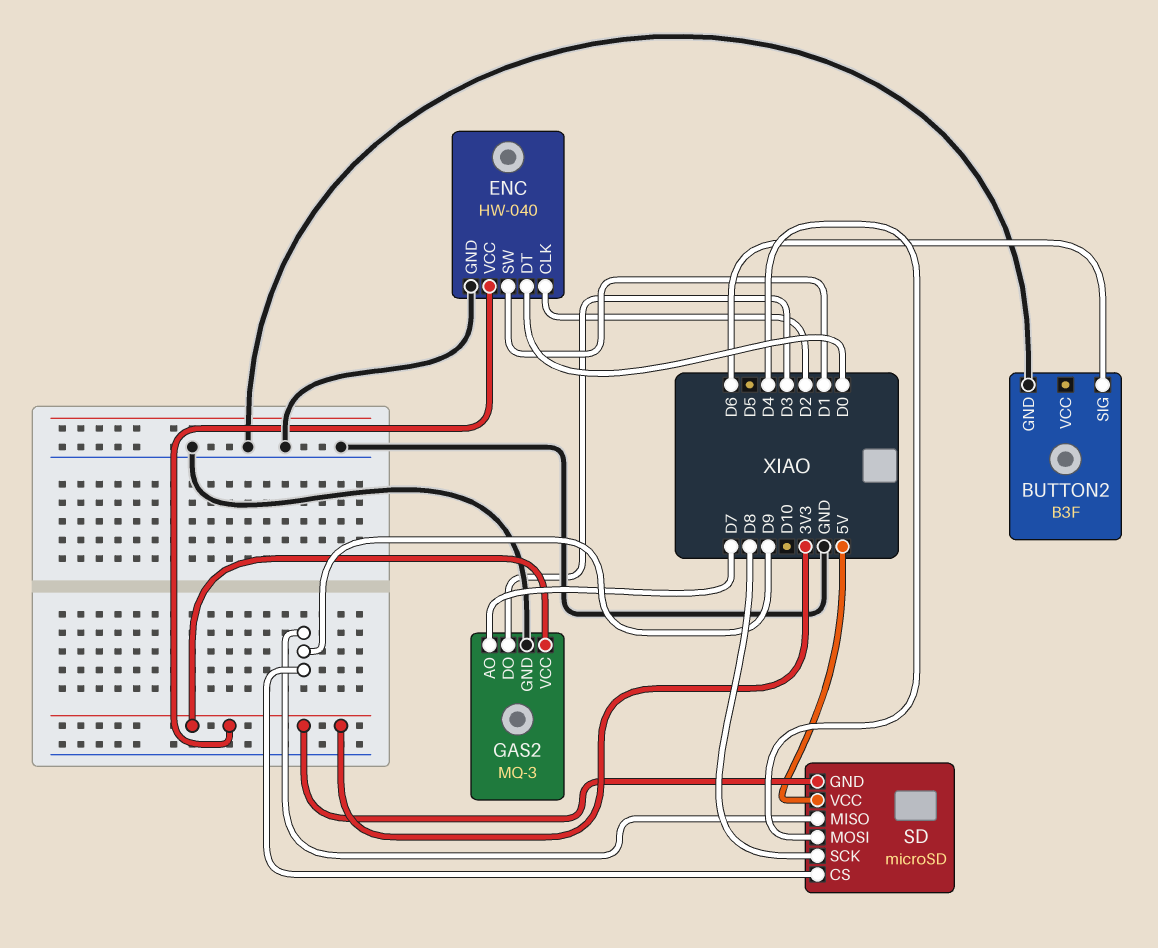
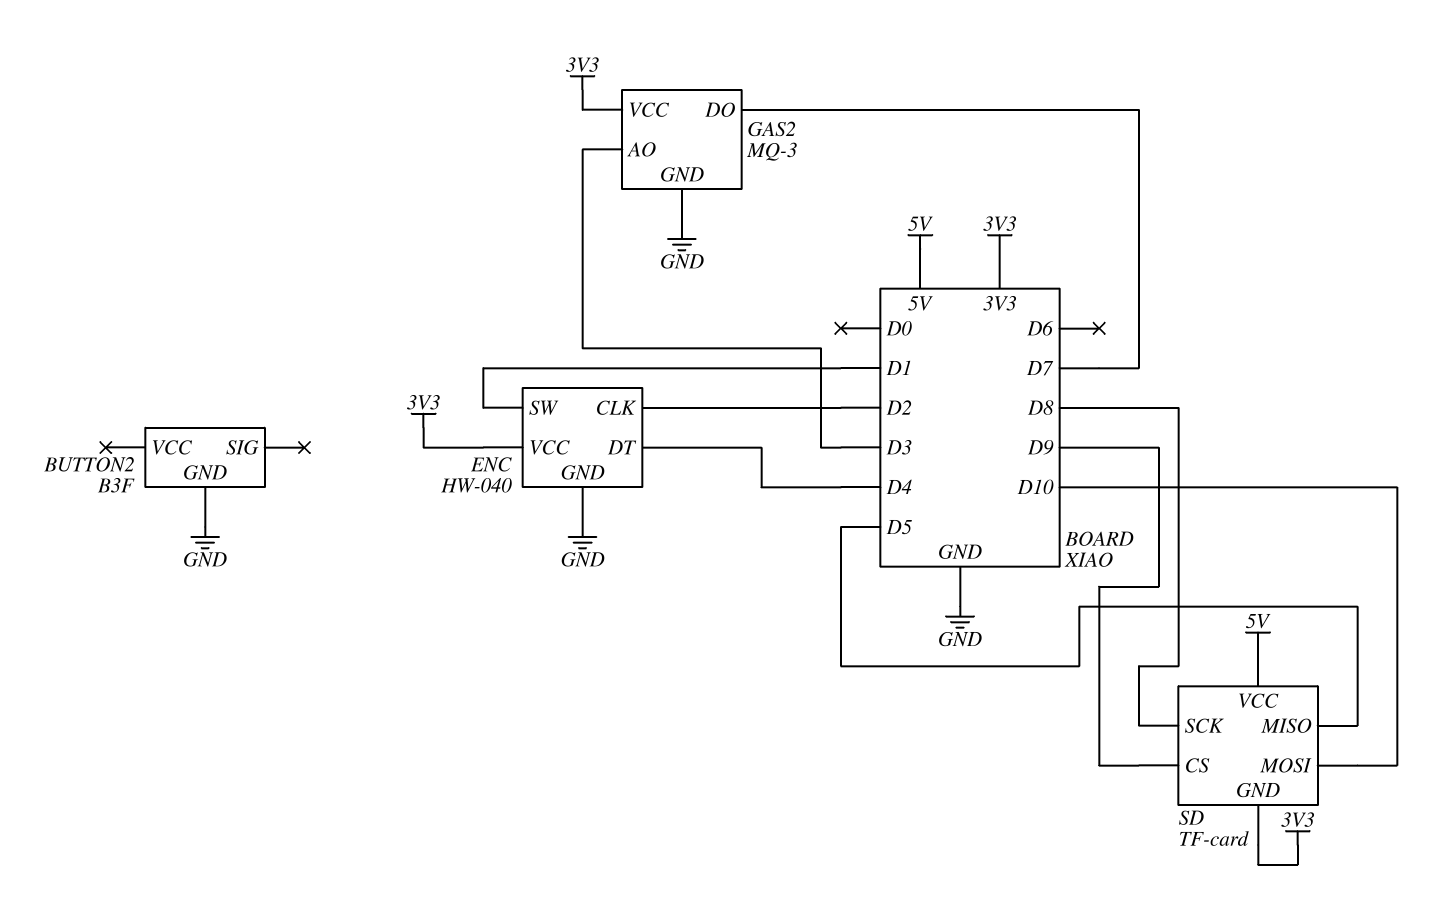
BUTTON2 pin SIG: D6 -> none
ENC pin DT: D0 -> D4
GAS2 pin AO: D7 -> D3
GAS2 pin DO: D3 -> D7
SD: microSD -> TF-card
SD pin MISO: D9 -> D5
SD pin MOSI: D4 -> D10

